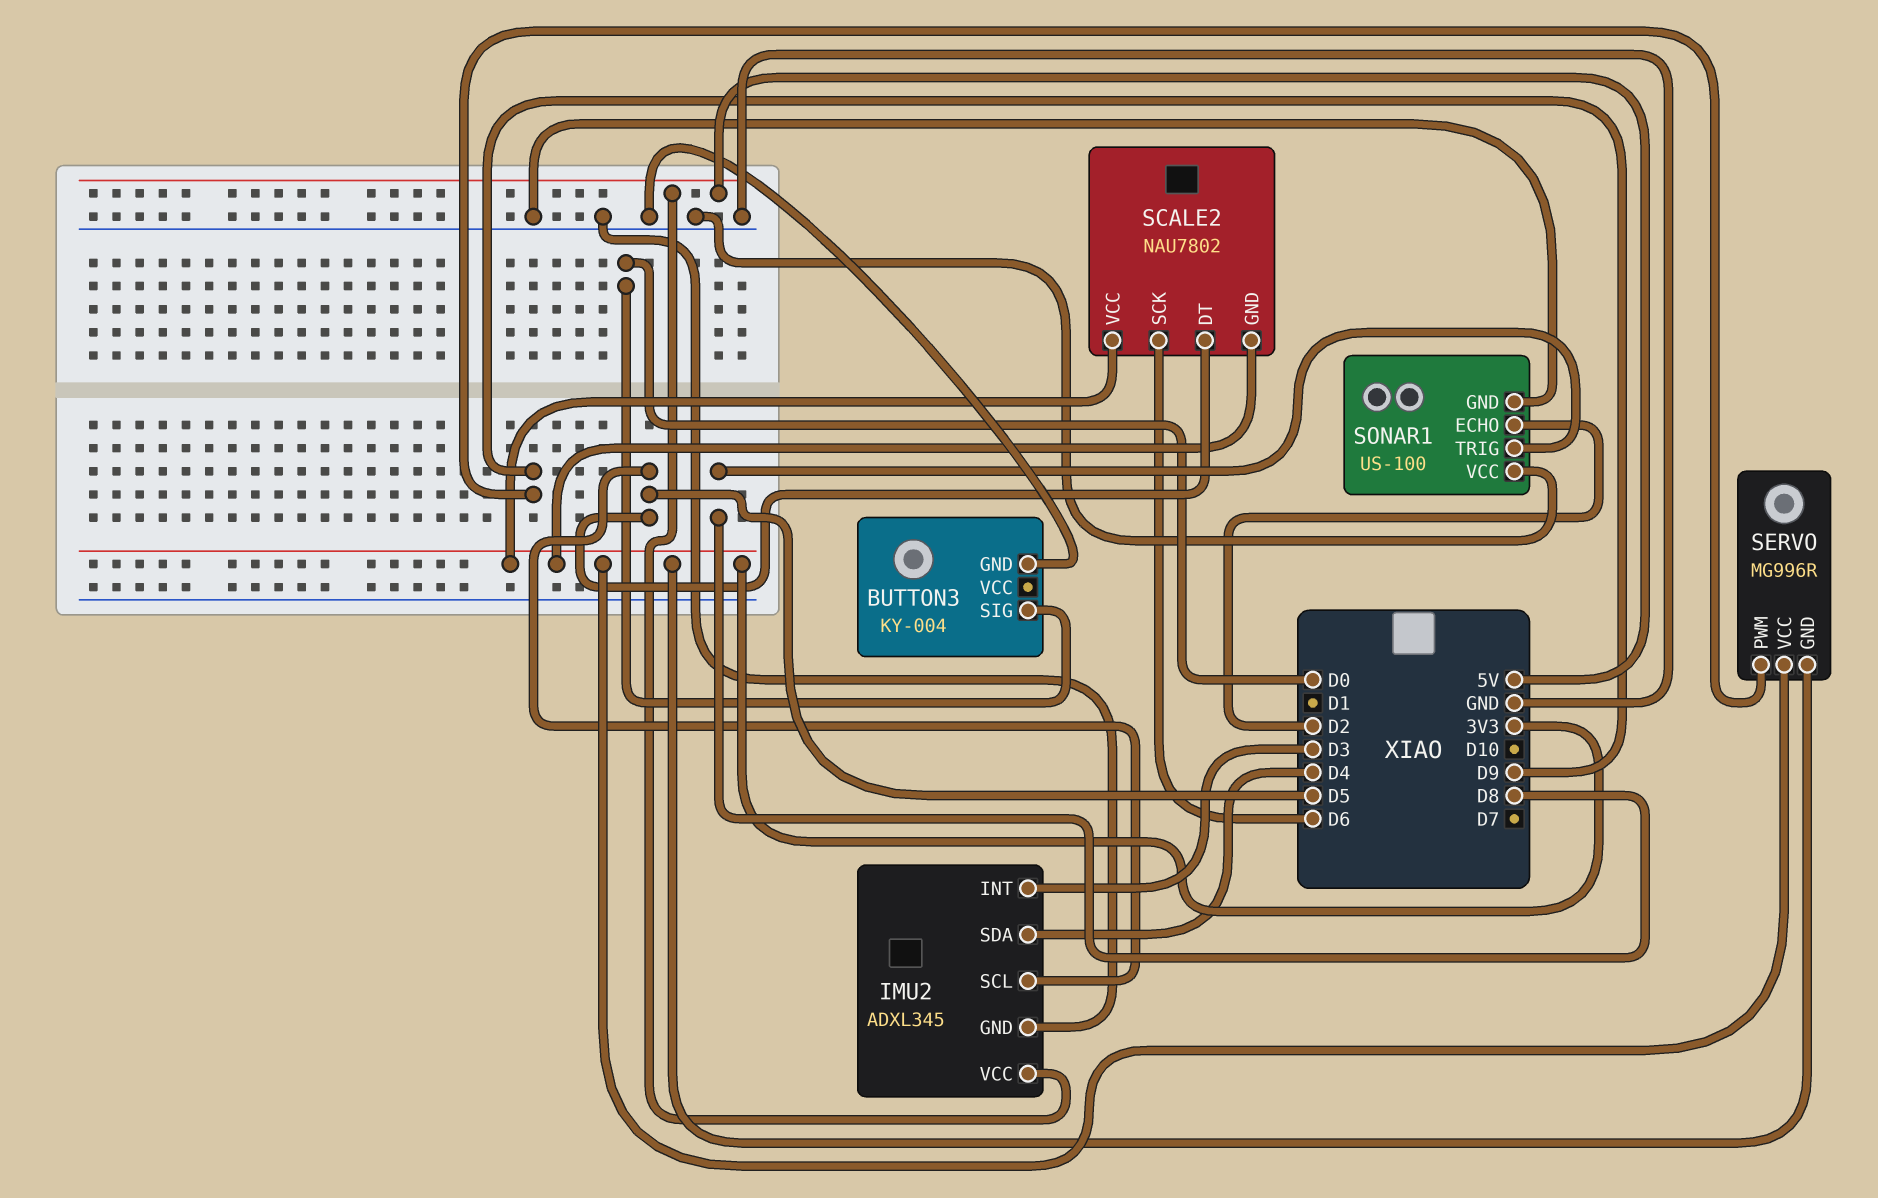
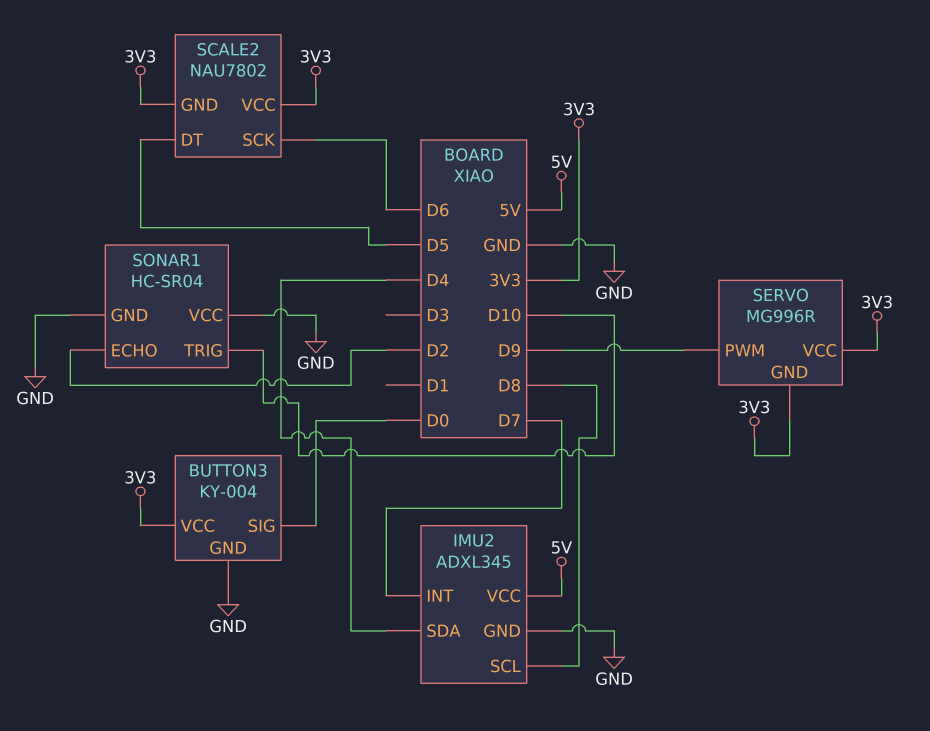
BUTTON3 pin VCC: none -> 3V3
IMU2 pin INT: D3 -> D7
IMU2 pin SCL: D5 -> D8
SONAR1: US-100 -> HC-SR04
SONAR1 pin TRIG: D8 -> D10

